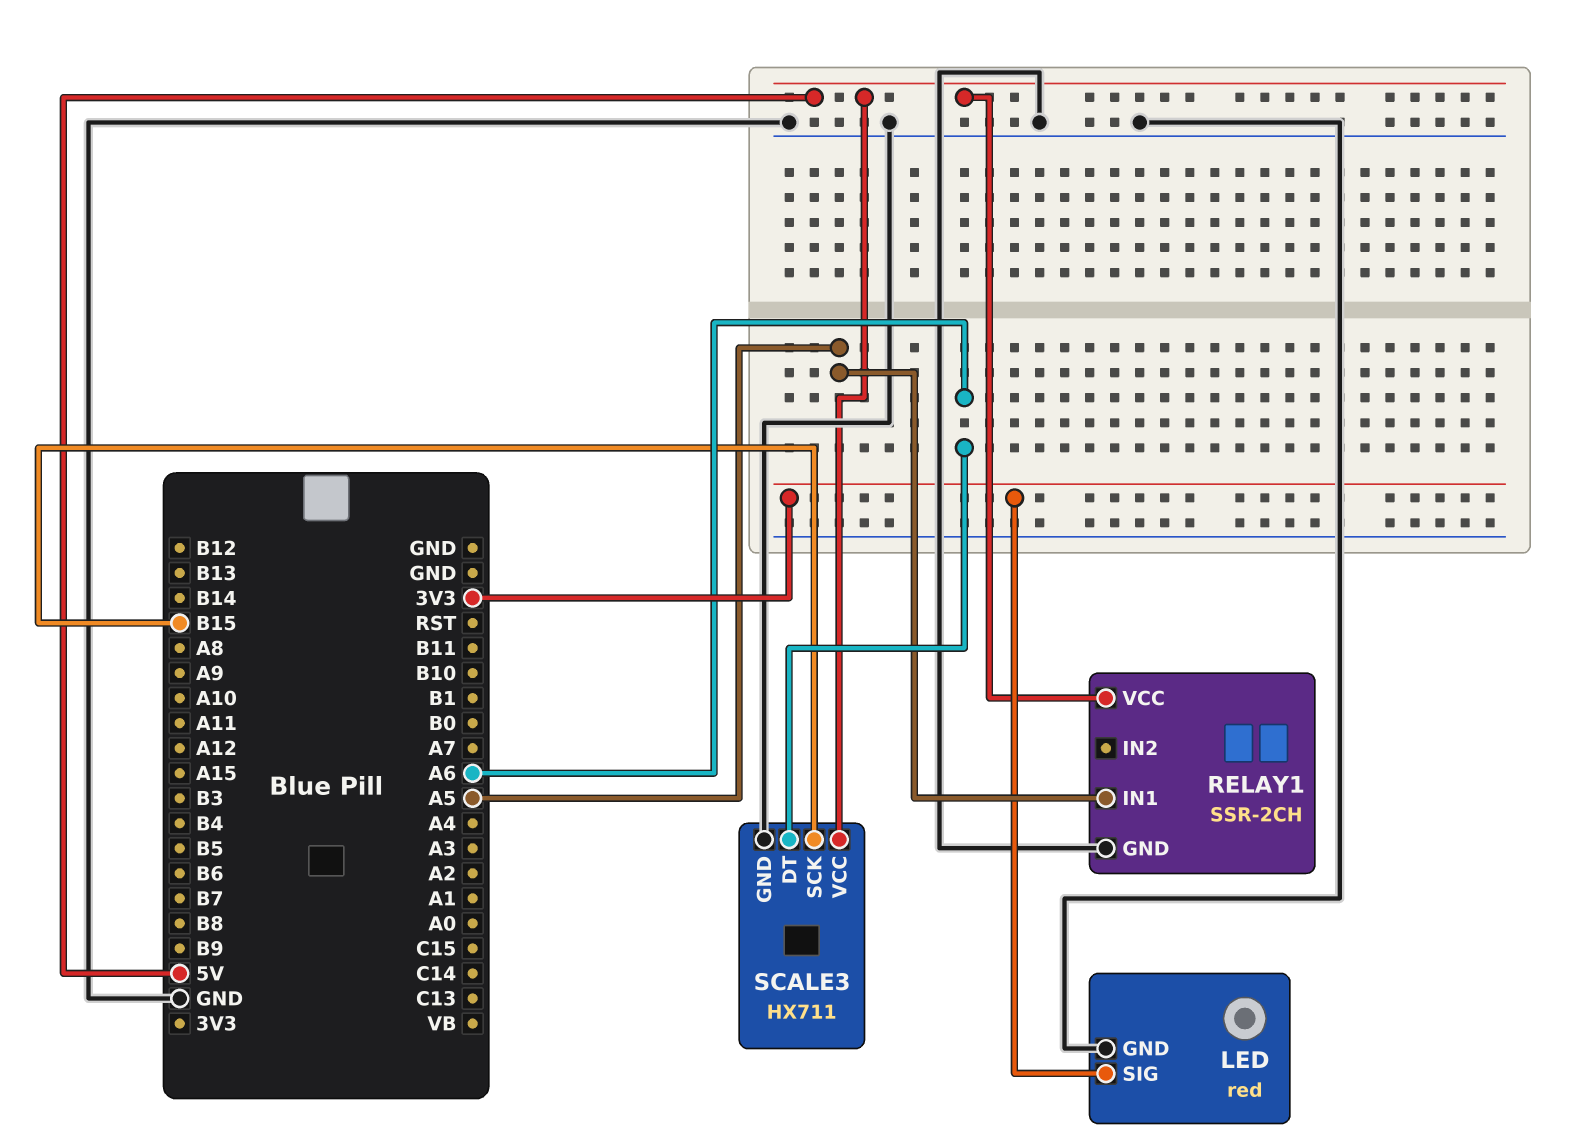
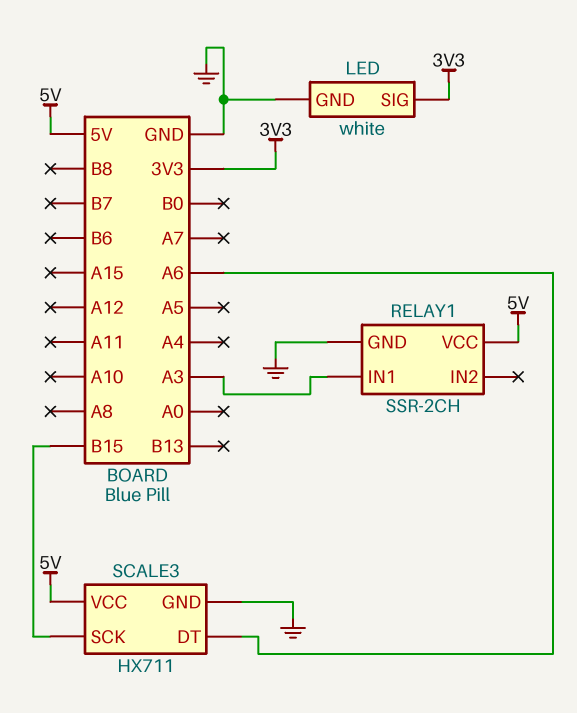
LED: red -> white
RELAY1 pin IN1: A5 -> A3

